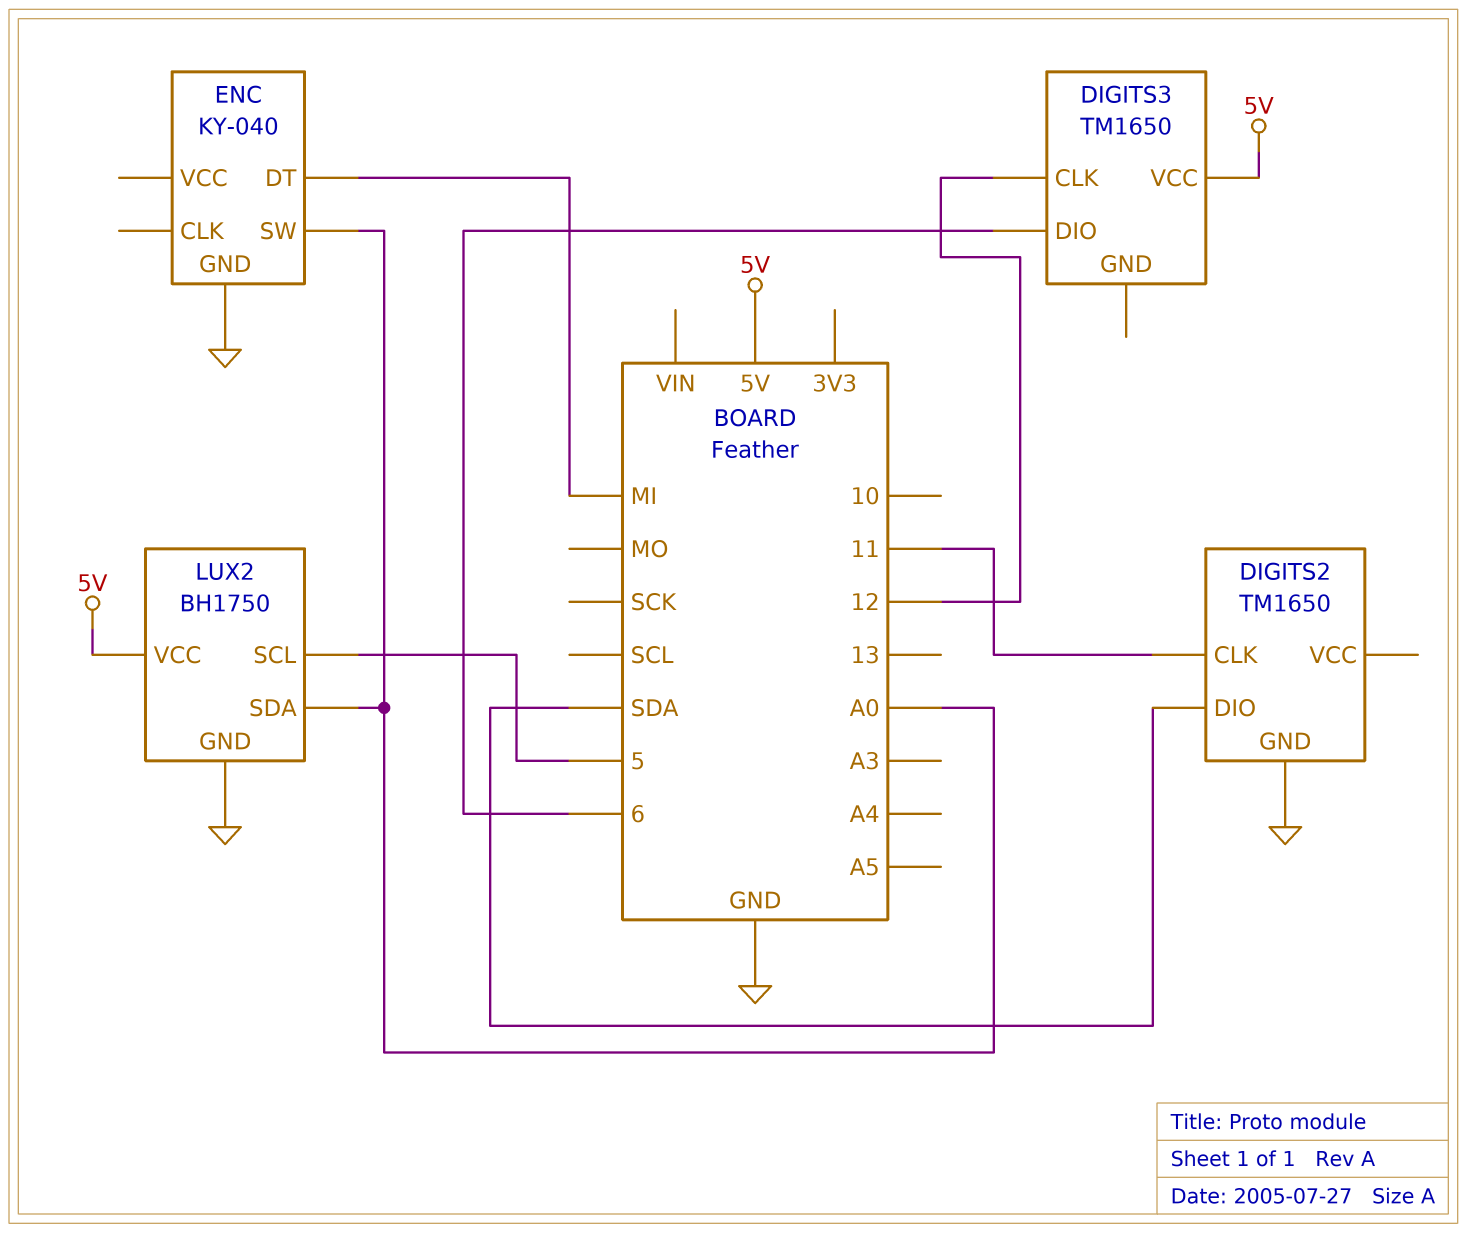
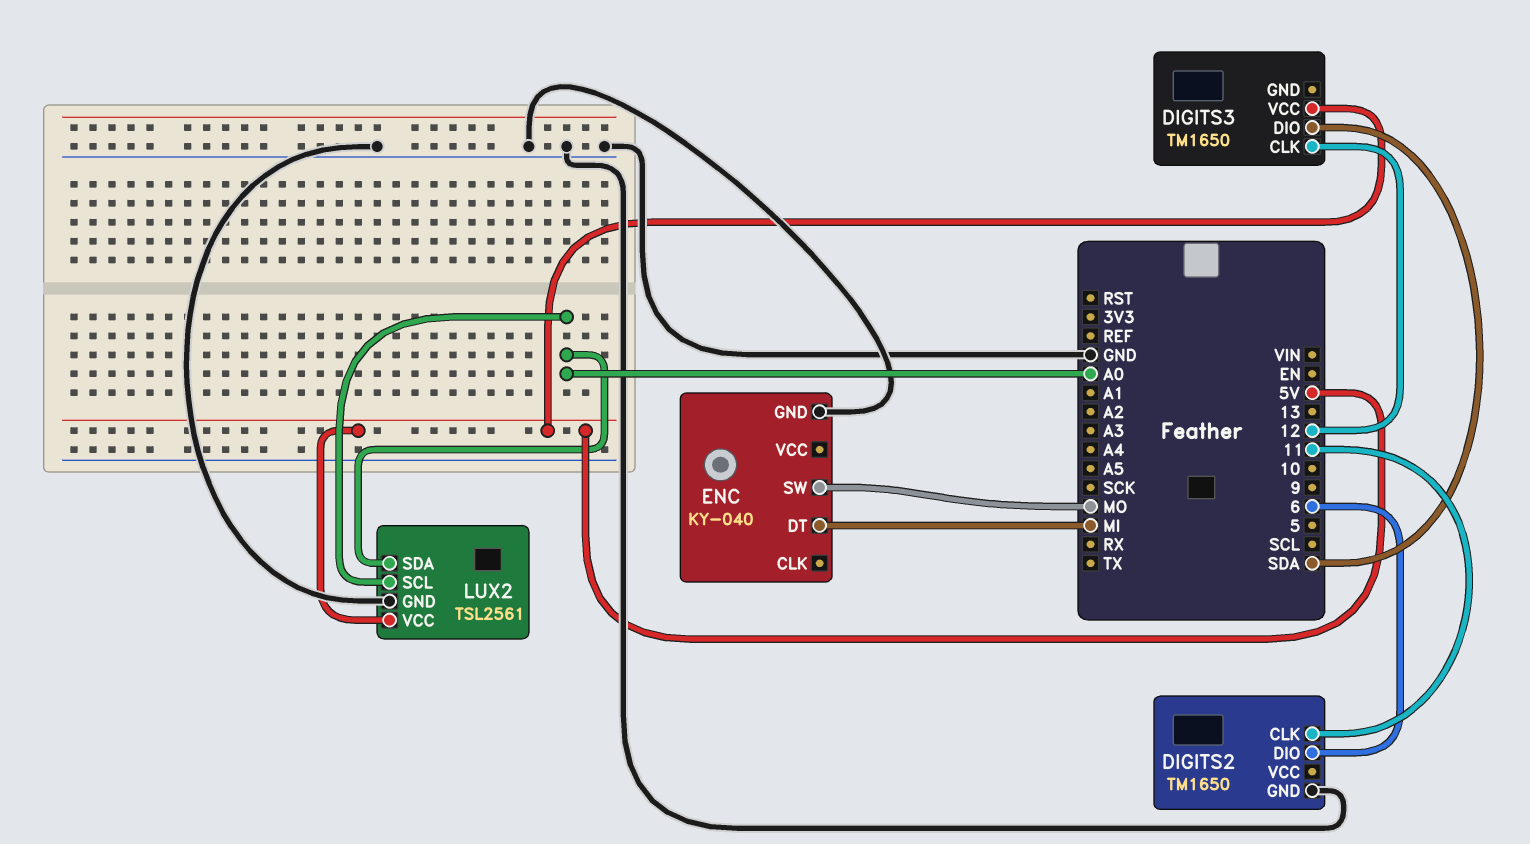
DIGITS2 pin DIO: SDA -> 6
DIGITS3 pin DIO: 6 -> SDA
ENC pin SW: A0 -> MO
LUX2: BH1750 -> TSL2561
LUX2 pin SCL: 5 -> A0

